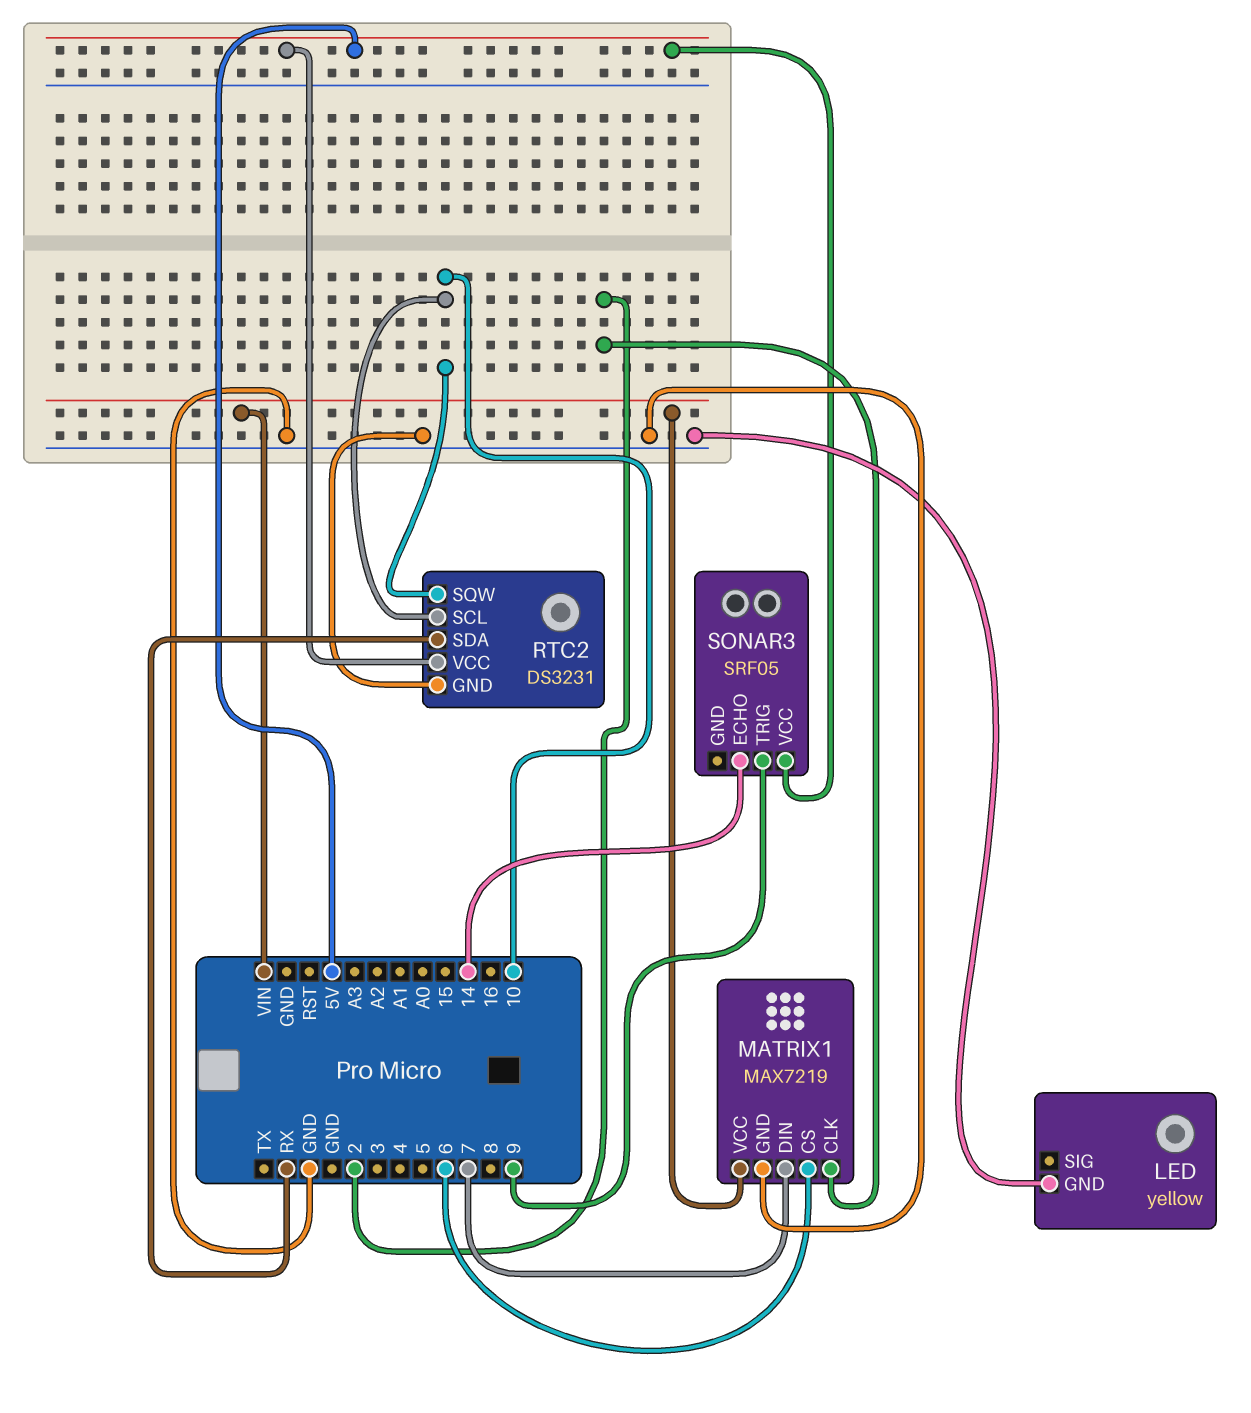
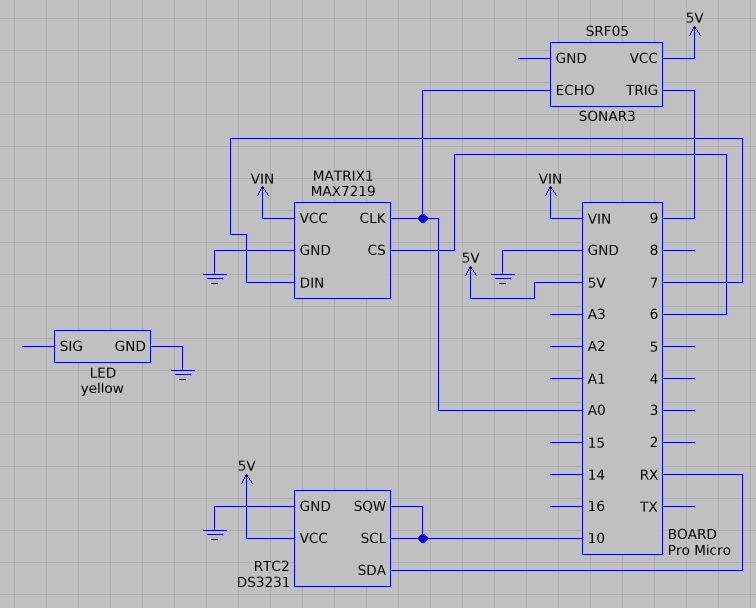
MATRIX1 pin CLK: 2 -> A0
SONAR3 pin ECHO: 14 -> A0

